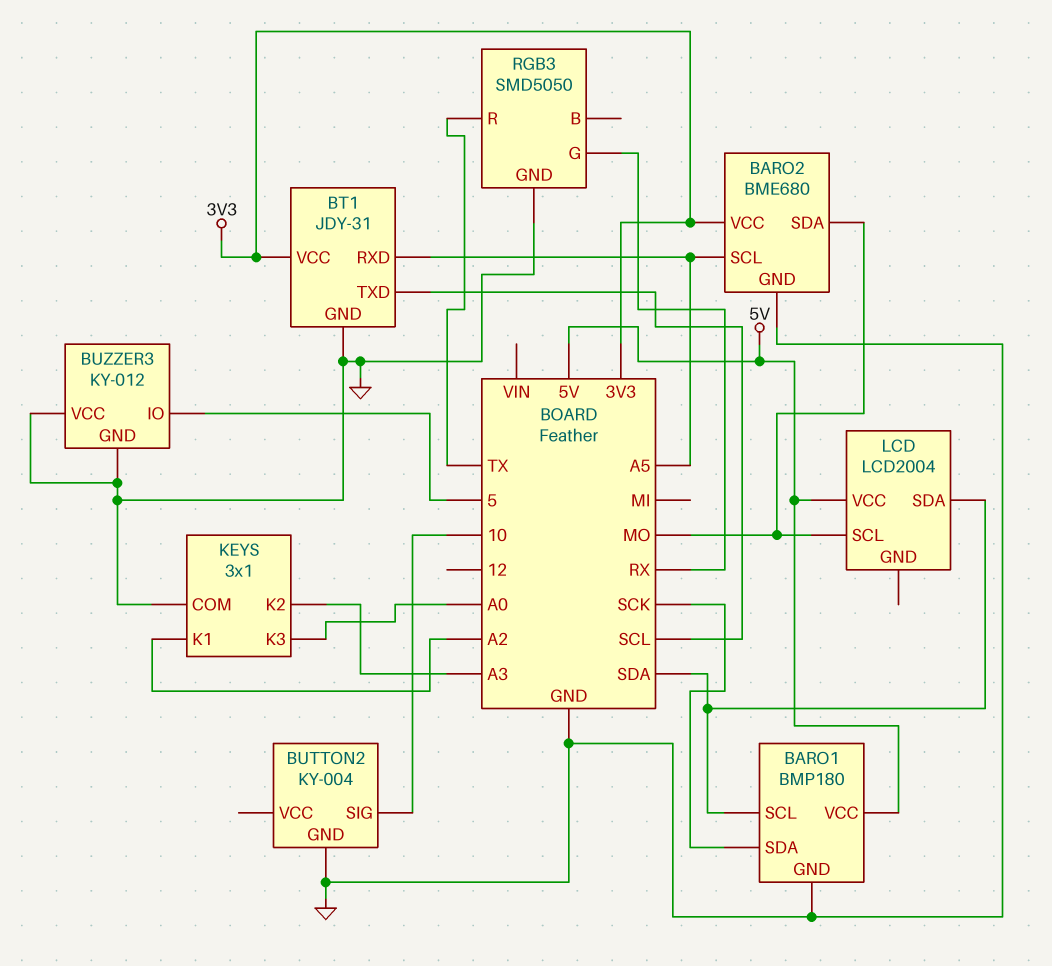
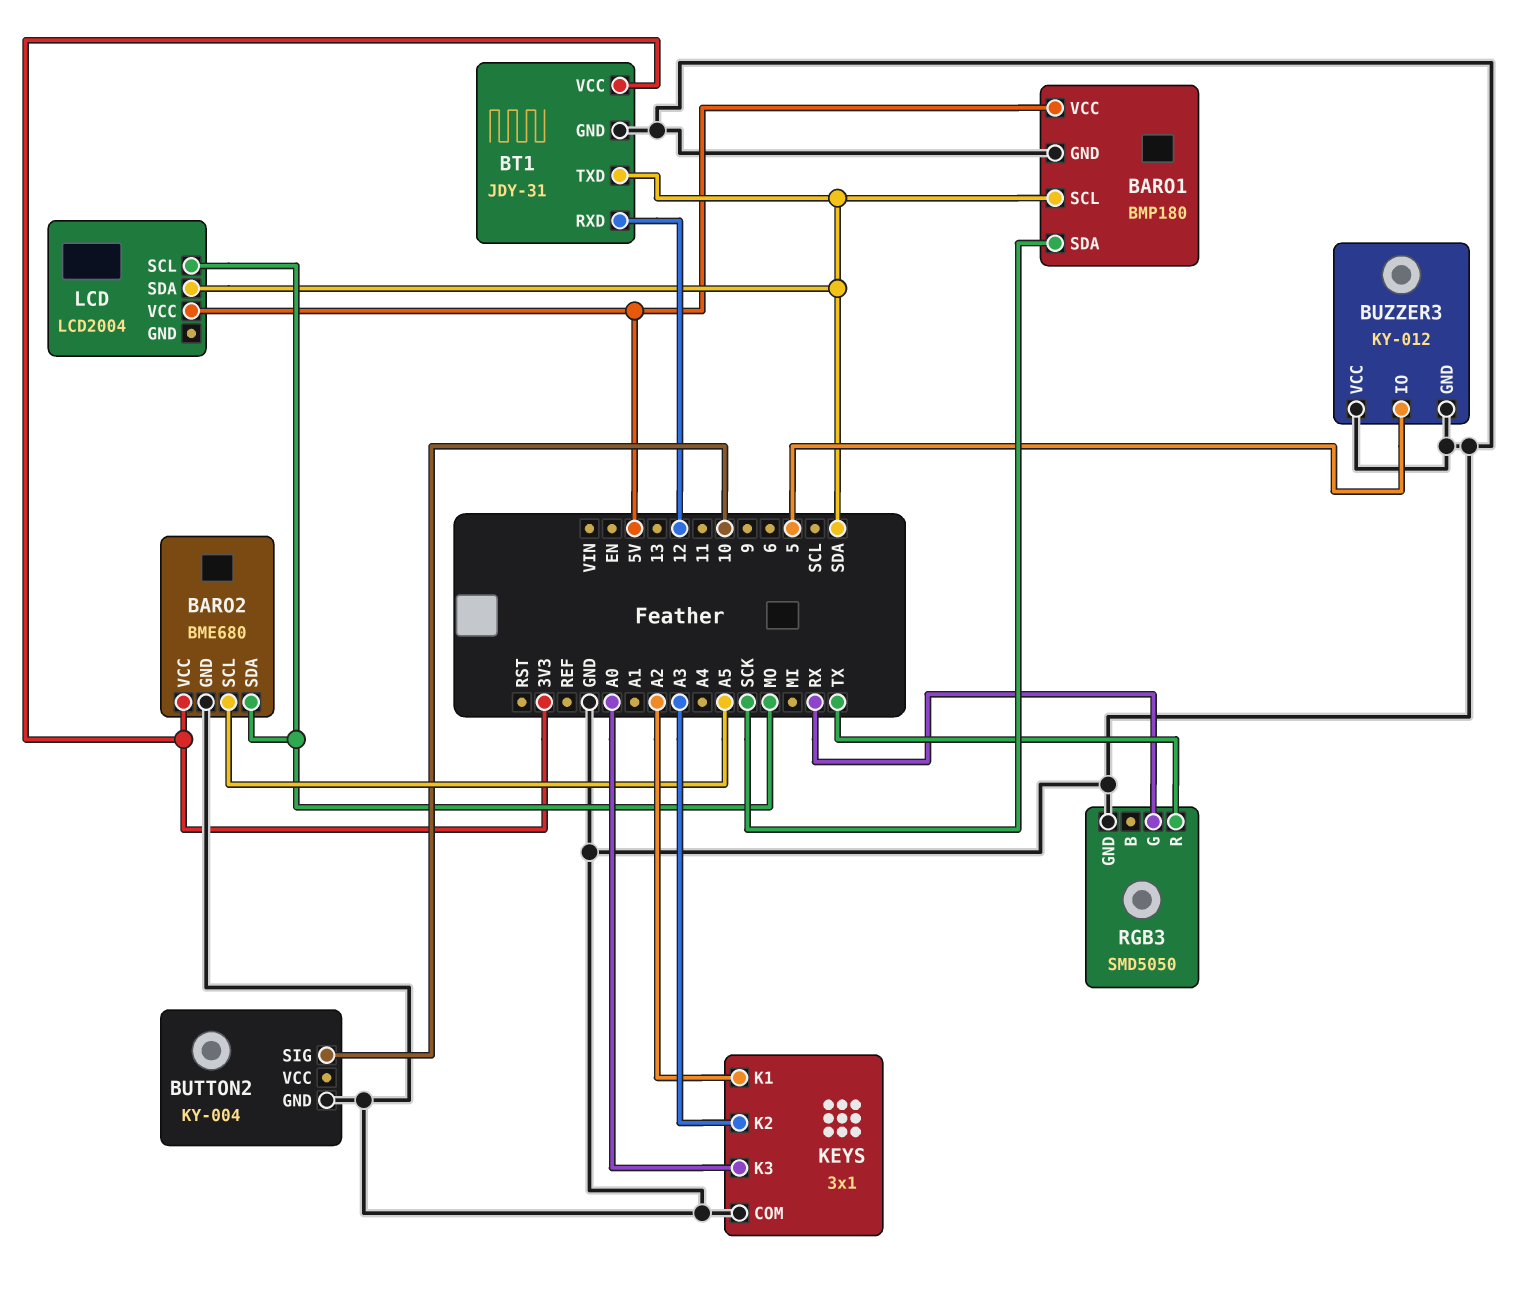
BT1 pin RXD: A5 -> 12
BT1 pin TXD: SCL -> SDA

